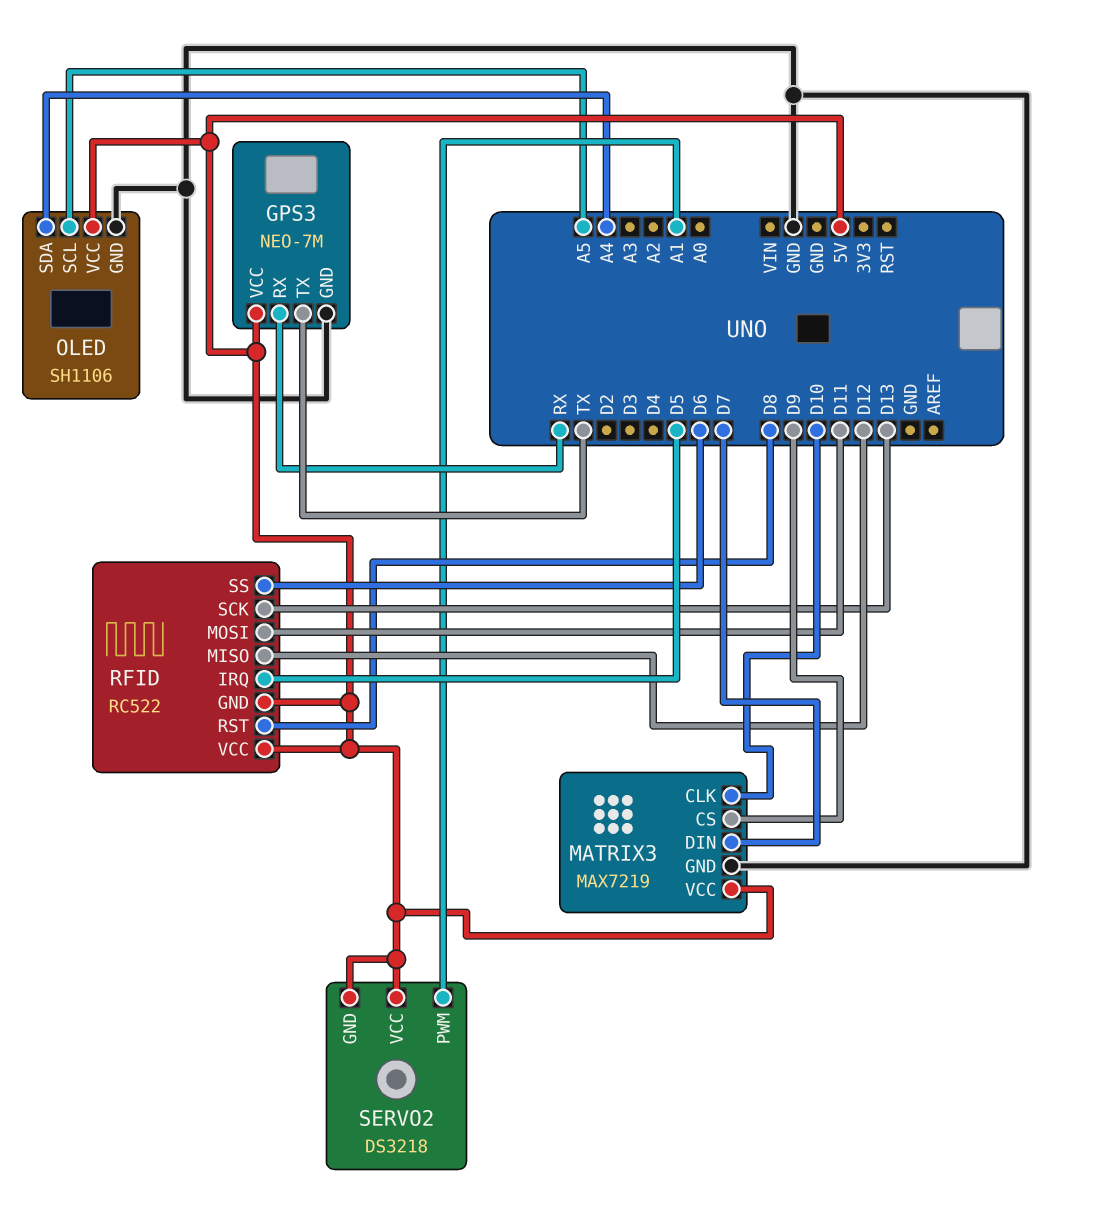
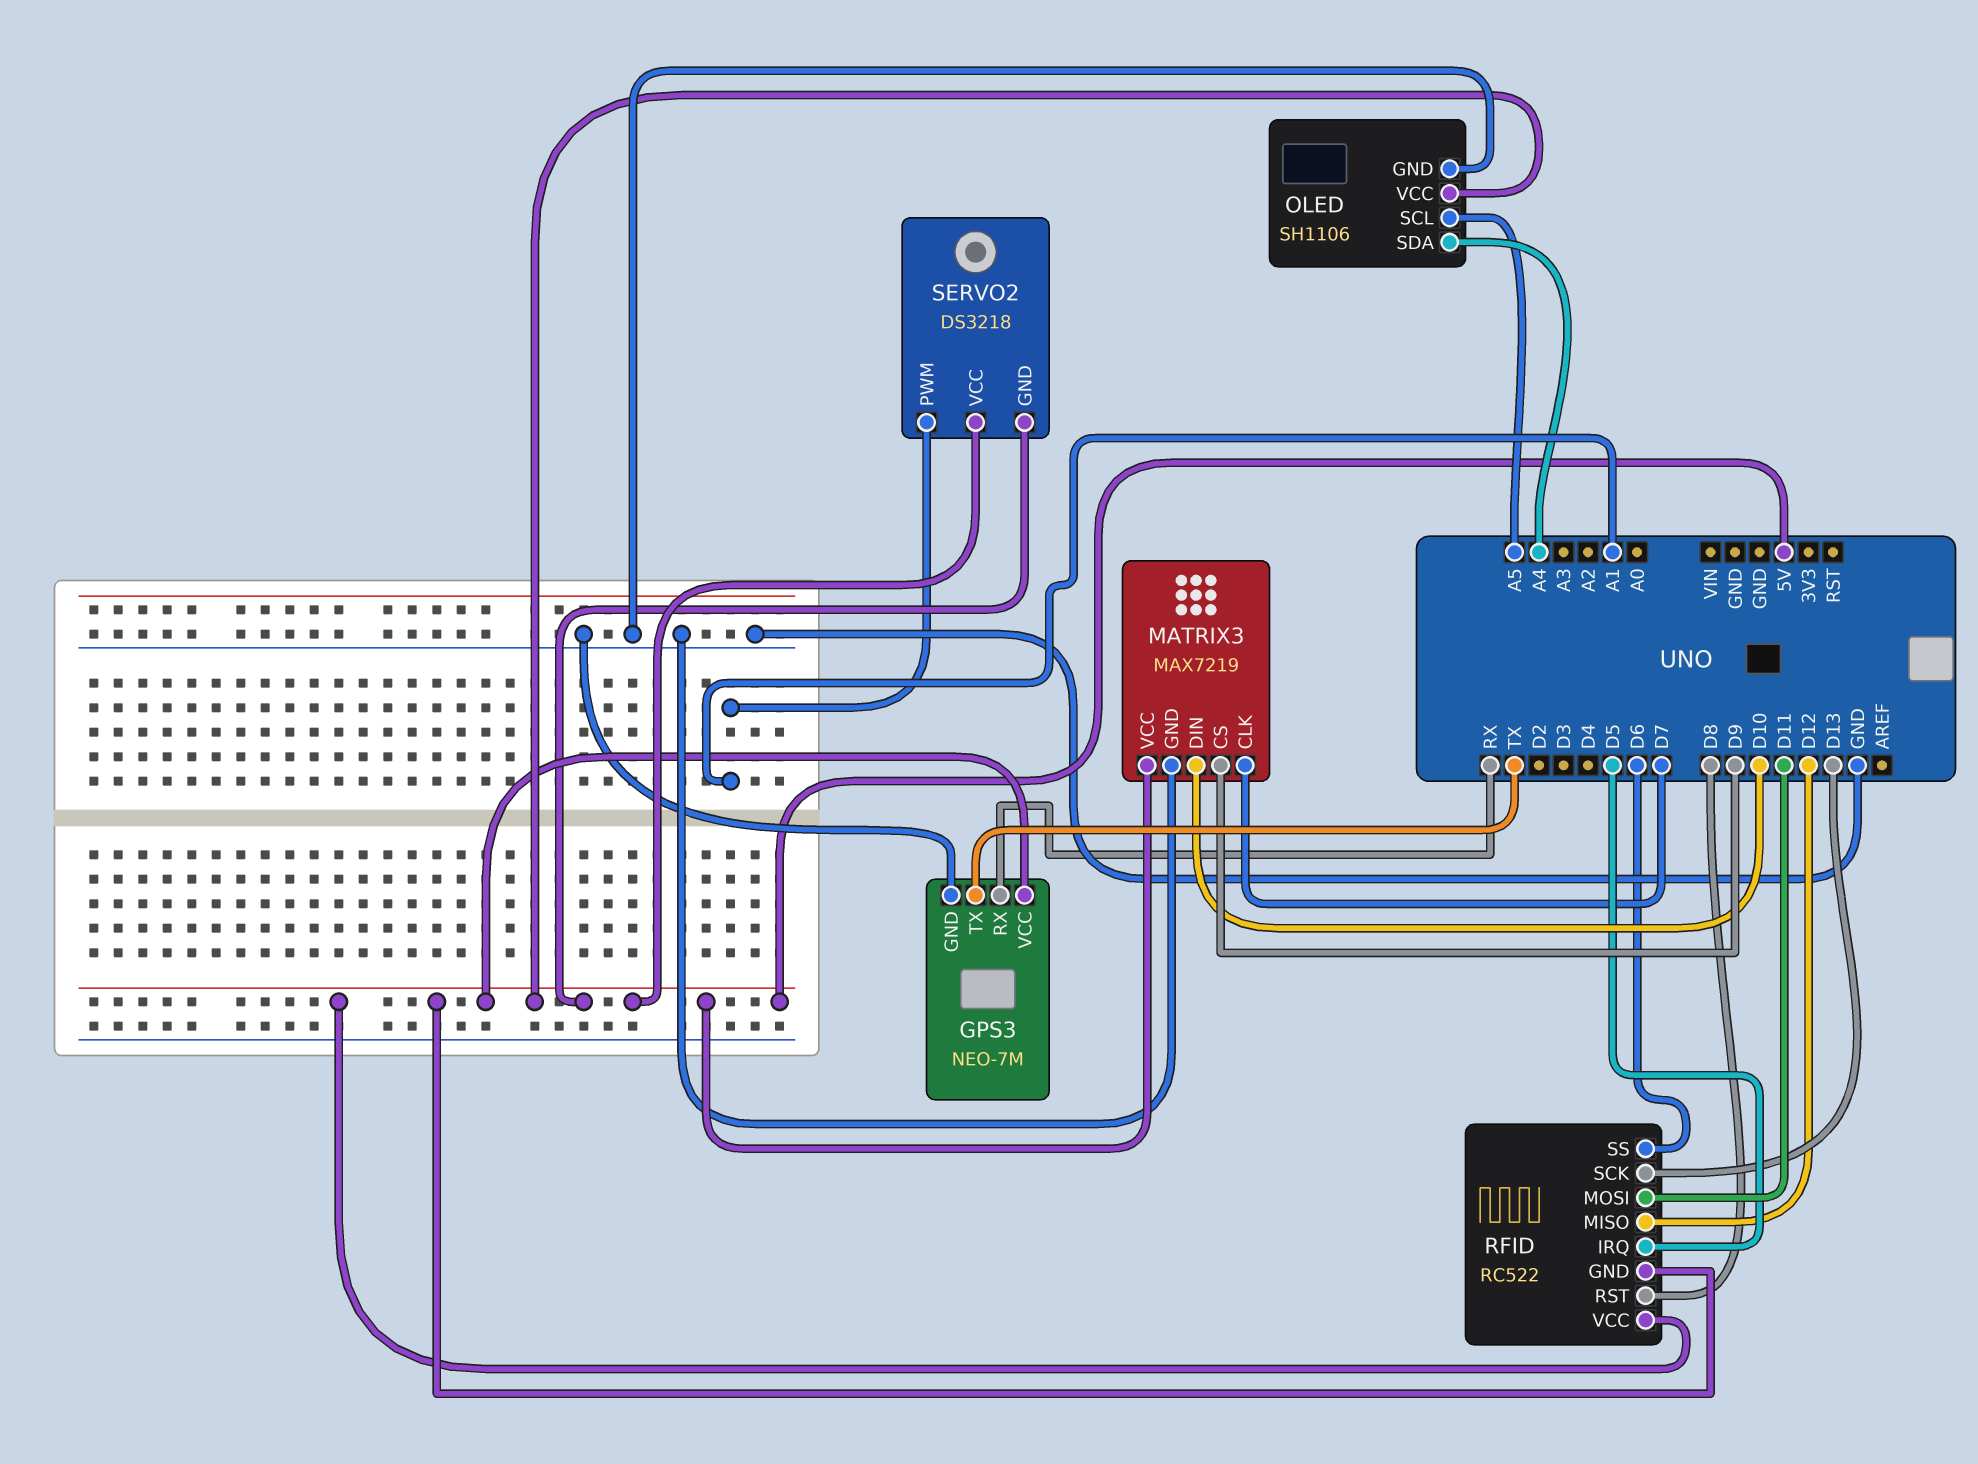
MATRIX3 pin CLK: D10 -> D7
MATRIX3 pin DIN: D7 -> D10

